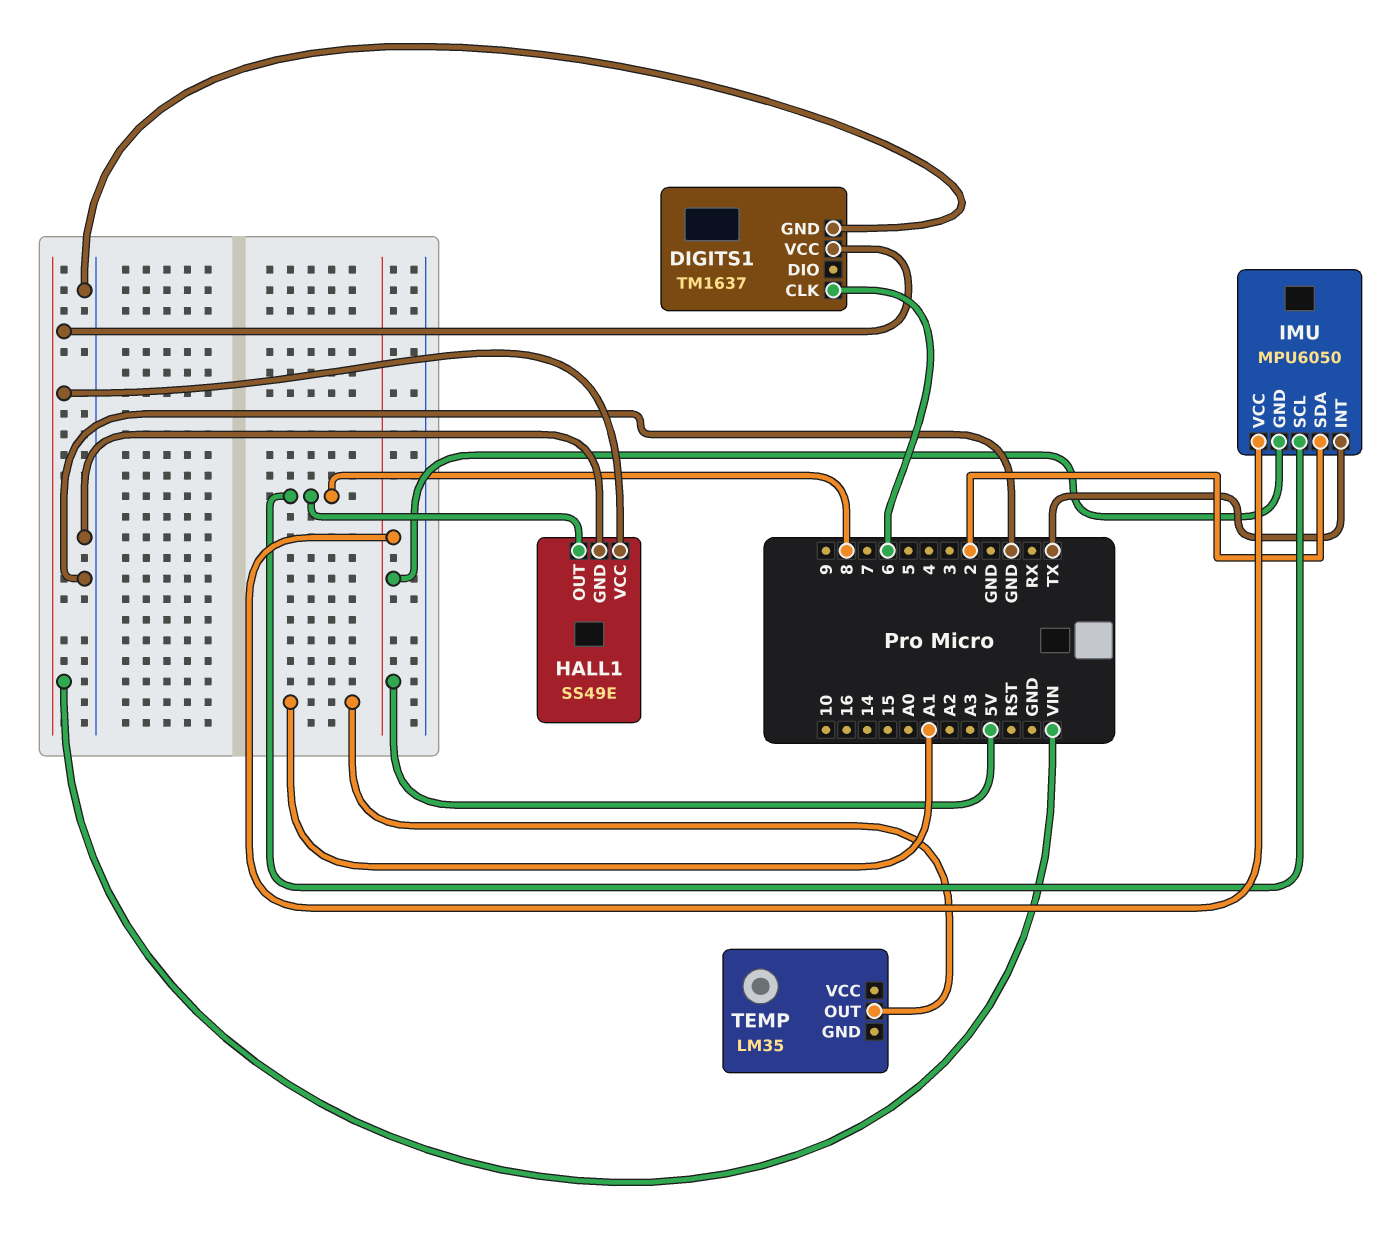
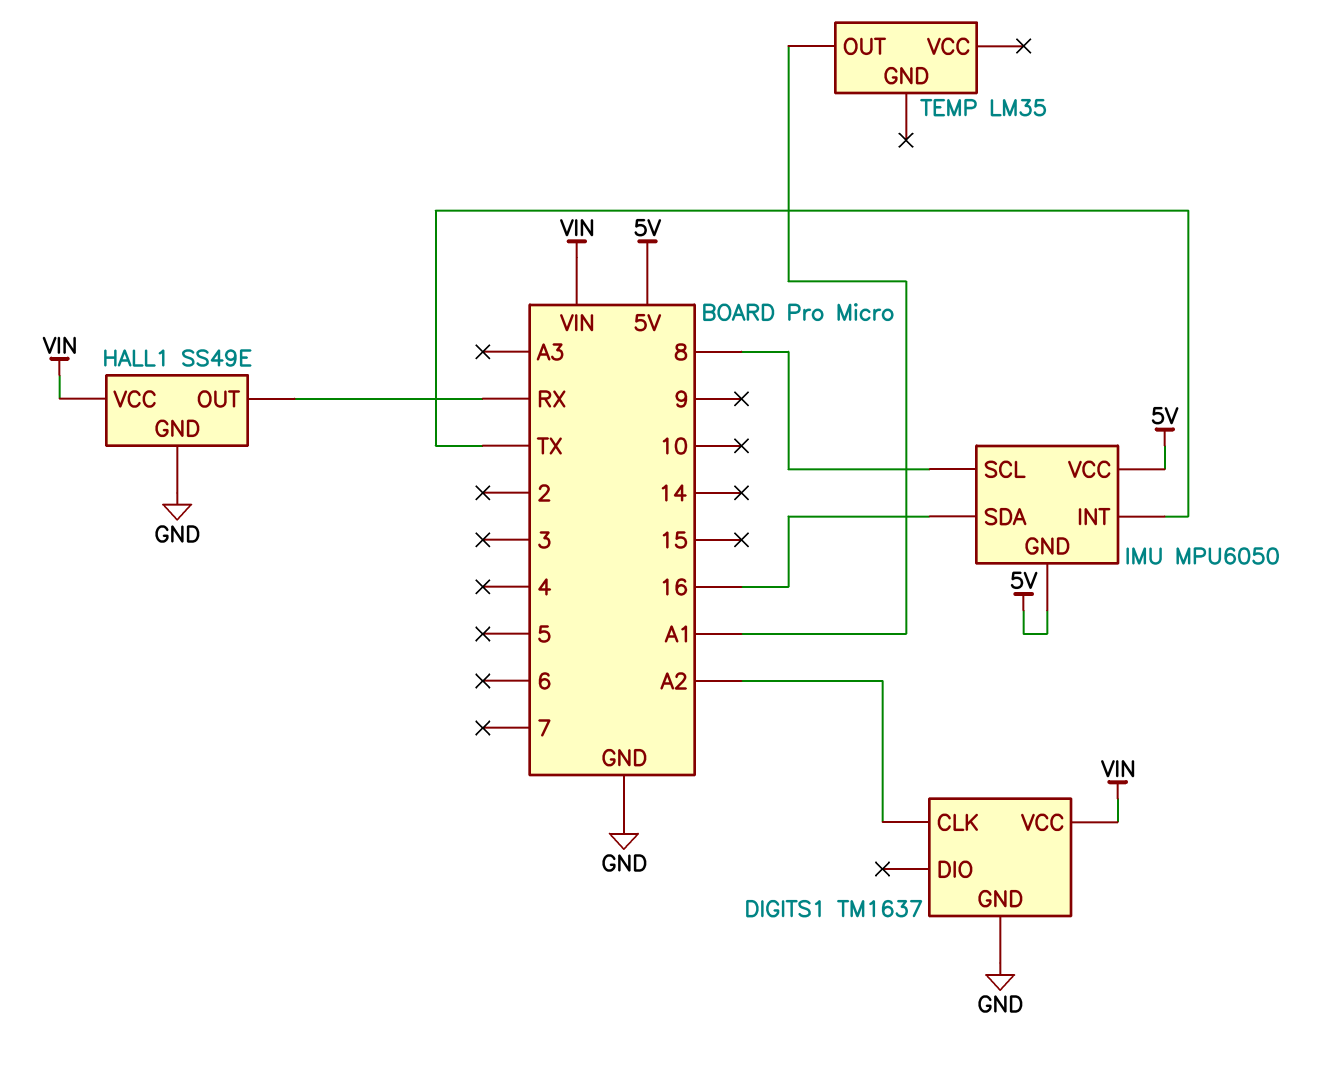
DIGITS1 pin CLK: 6 -> A2
HALL1 pin OUT: 8 -> RX
IMU pin SDA: 2 -> 16

